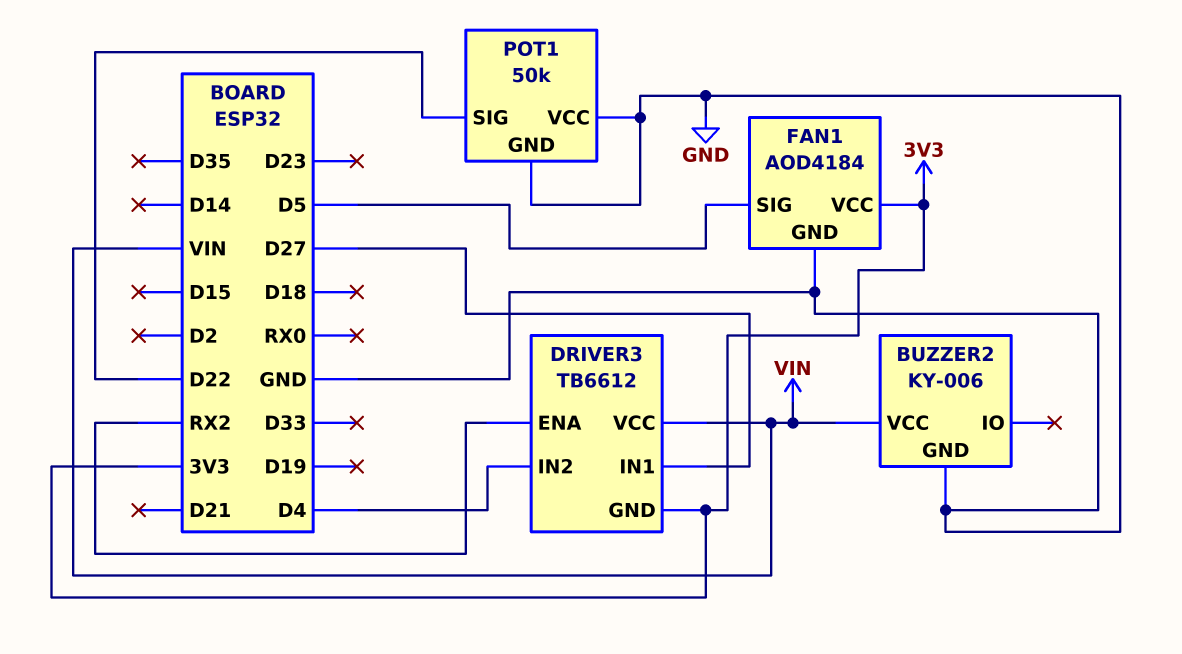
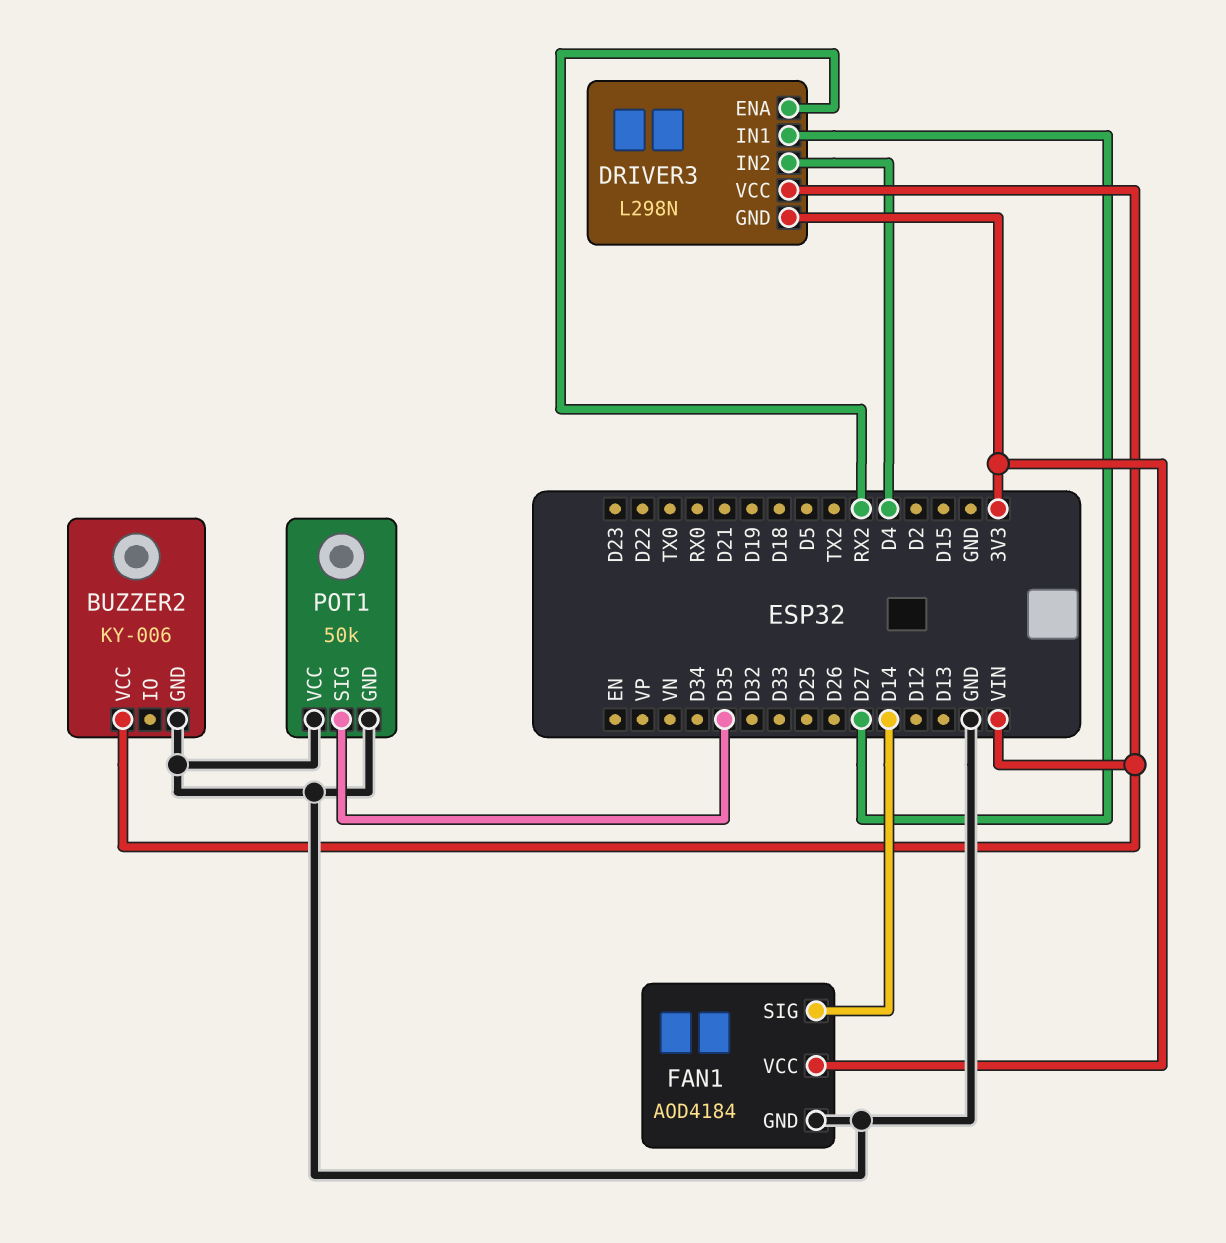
DRIVER3: TB6612 -> L298N
FAN1 pin SIG: D5 -> D14
POT1 pin SIG: D22 -> D35

